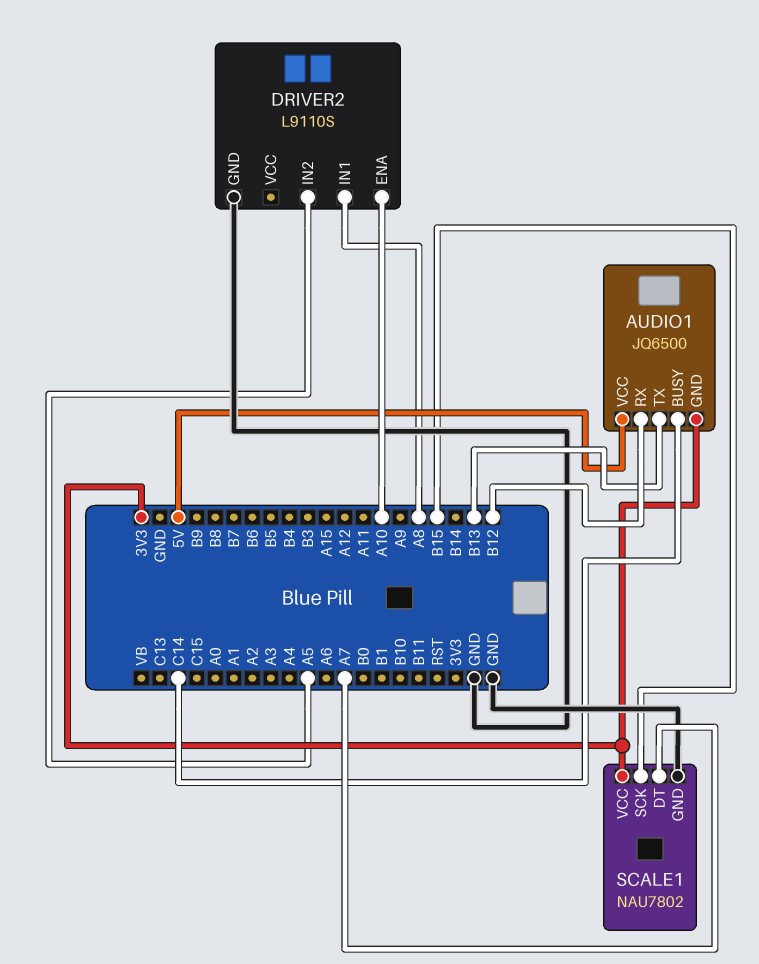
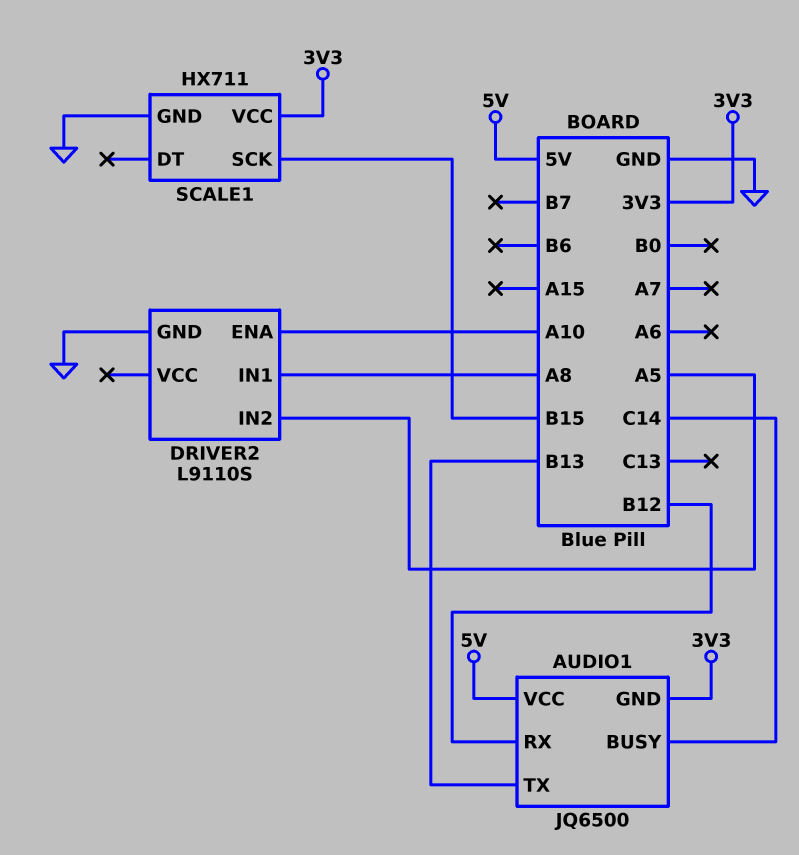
SCALE1: NAU7802 -> HX711
SCALE1 pin DT: A7 -> none

